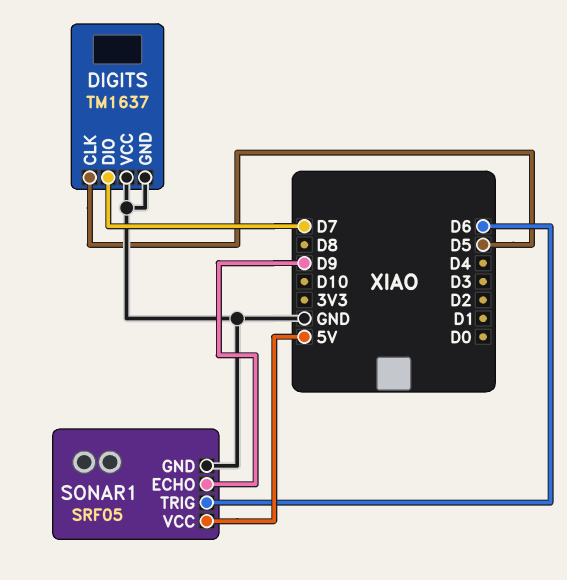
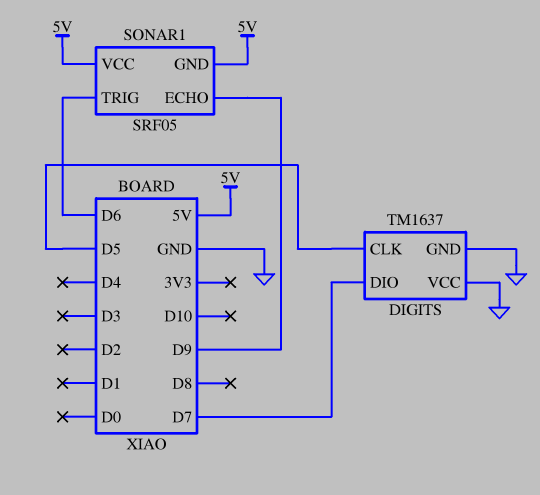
SONAR1 pin GND: GND -> 5V

